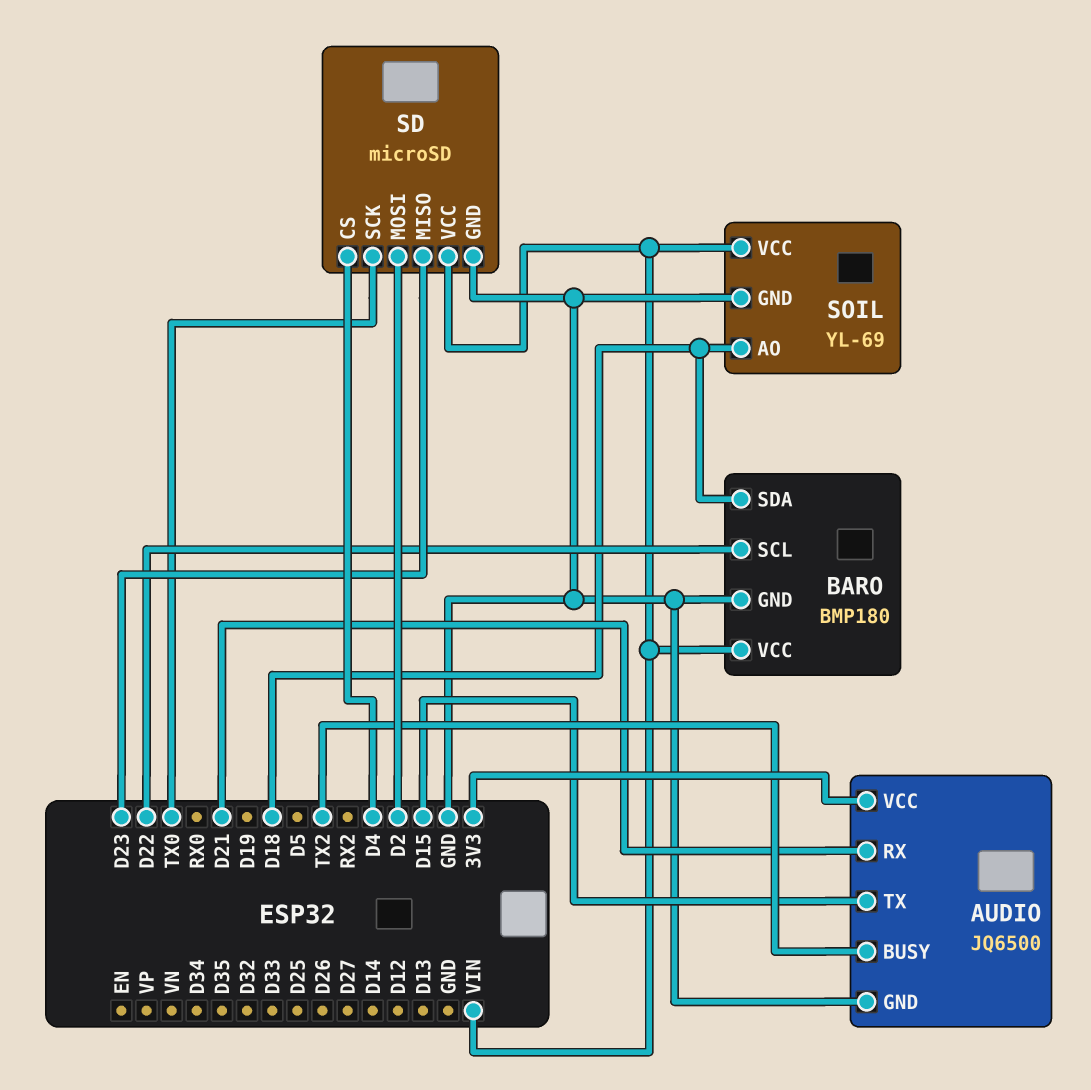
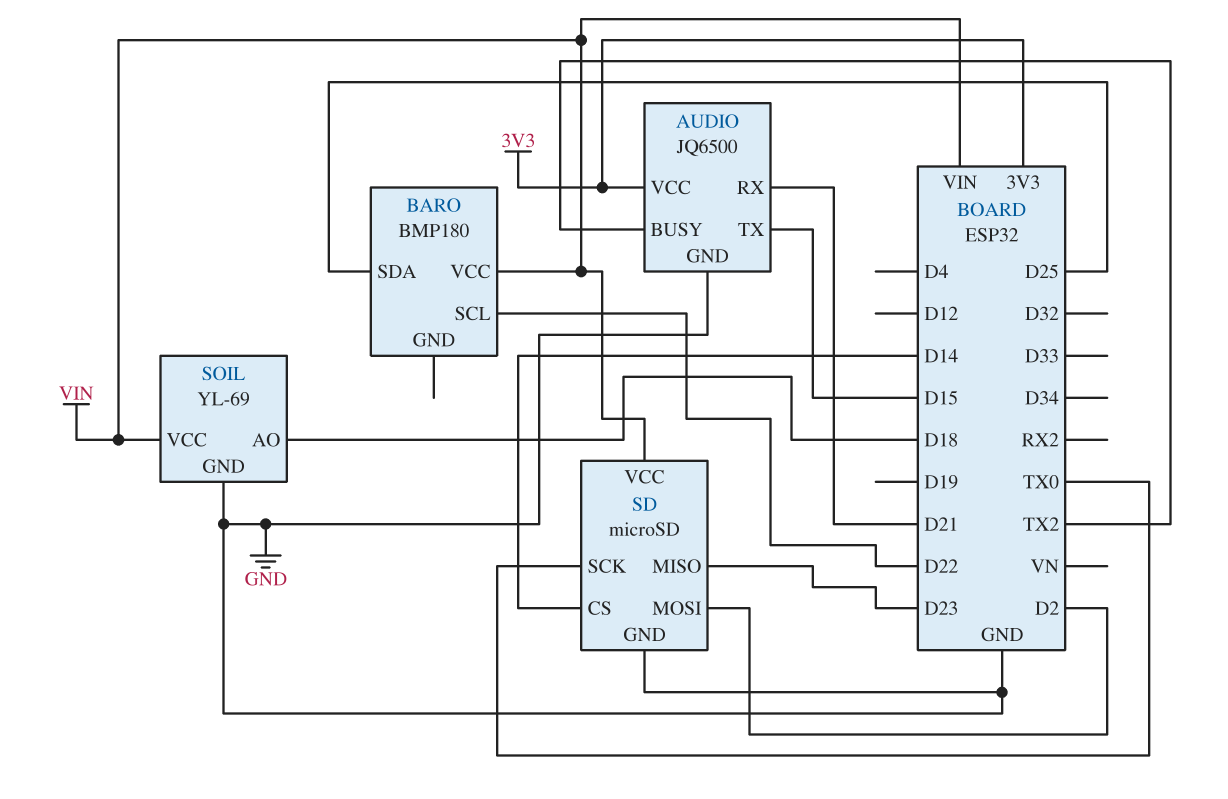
BARO pin GND: GND -> none
BARO pin SDA: D18 -> D25
SD pin CS: D4 -> D14

